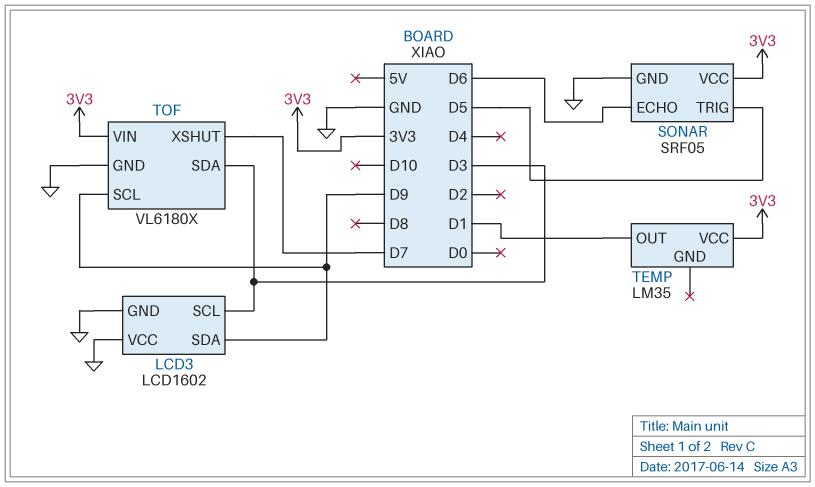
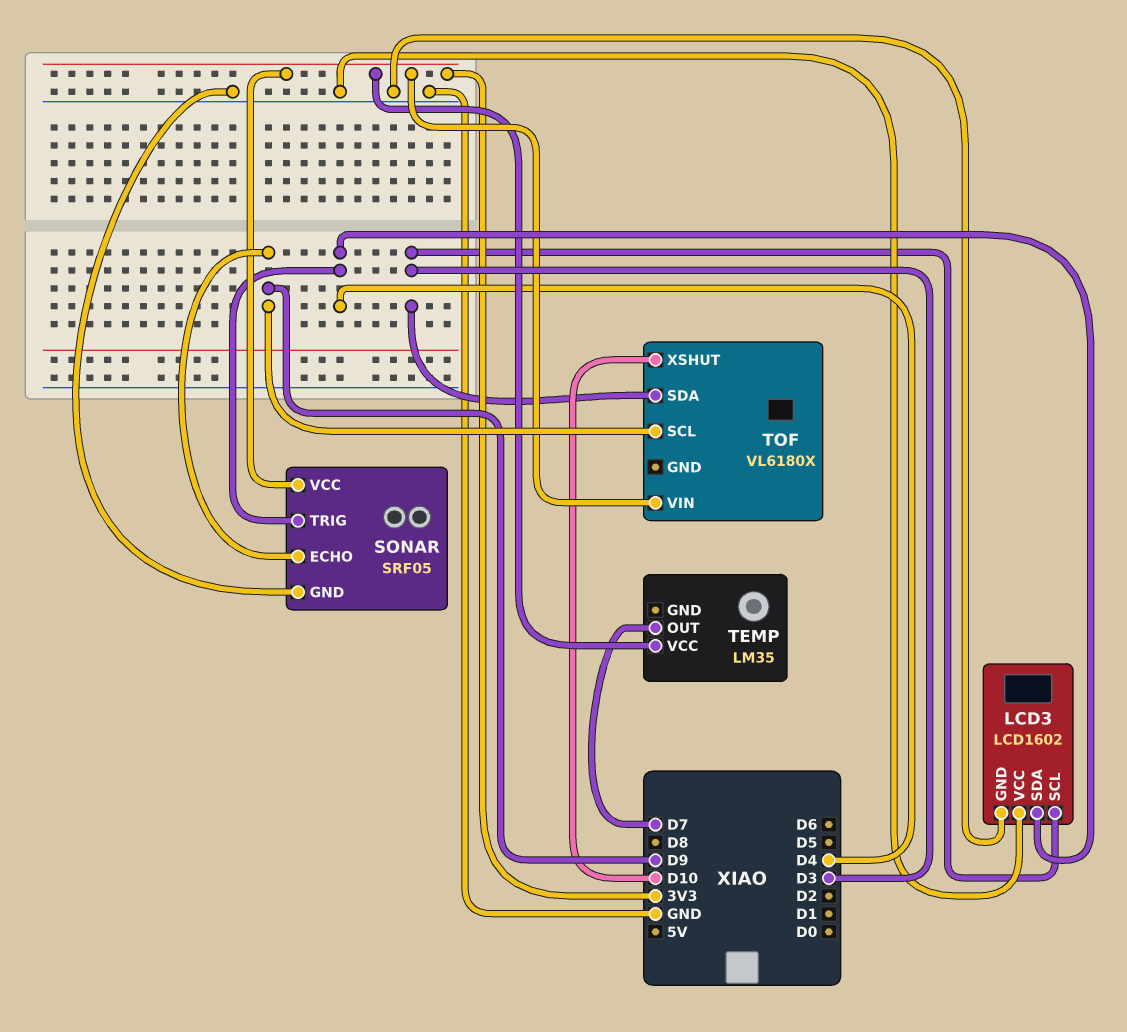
LCD3 pin SDA: D9 -> D4
SONAR pin ECHO: D6 -> D9
SONAR pin TRIG: D5 -> D4
TEMP pin OUT: D1 -> D7
TOF pin GND: GND -> none
TOF pin XSHUT: D7 -> D10

